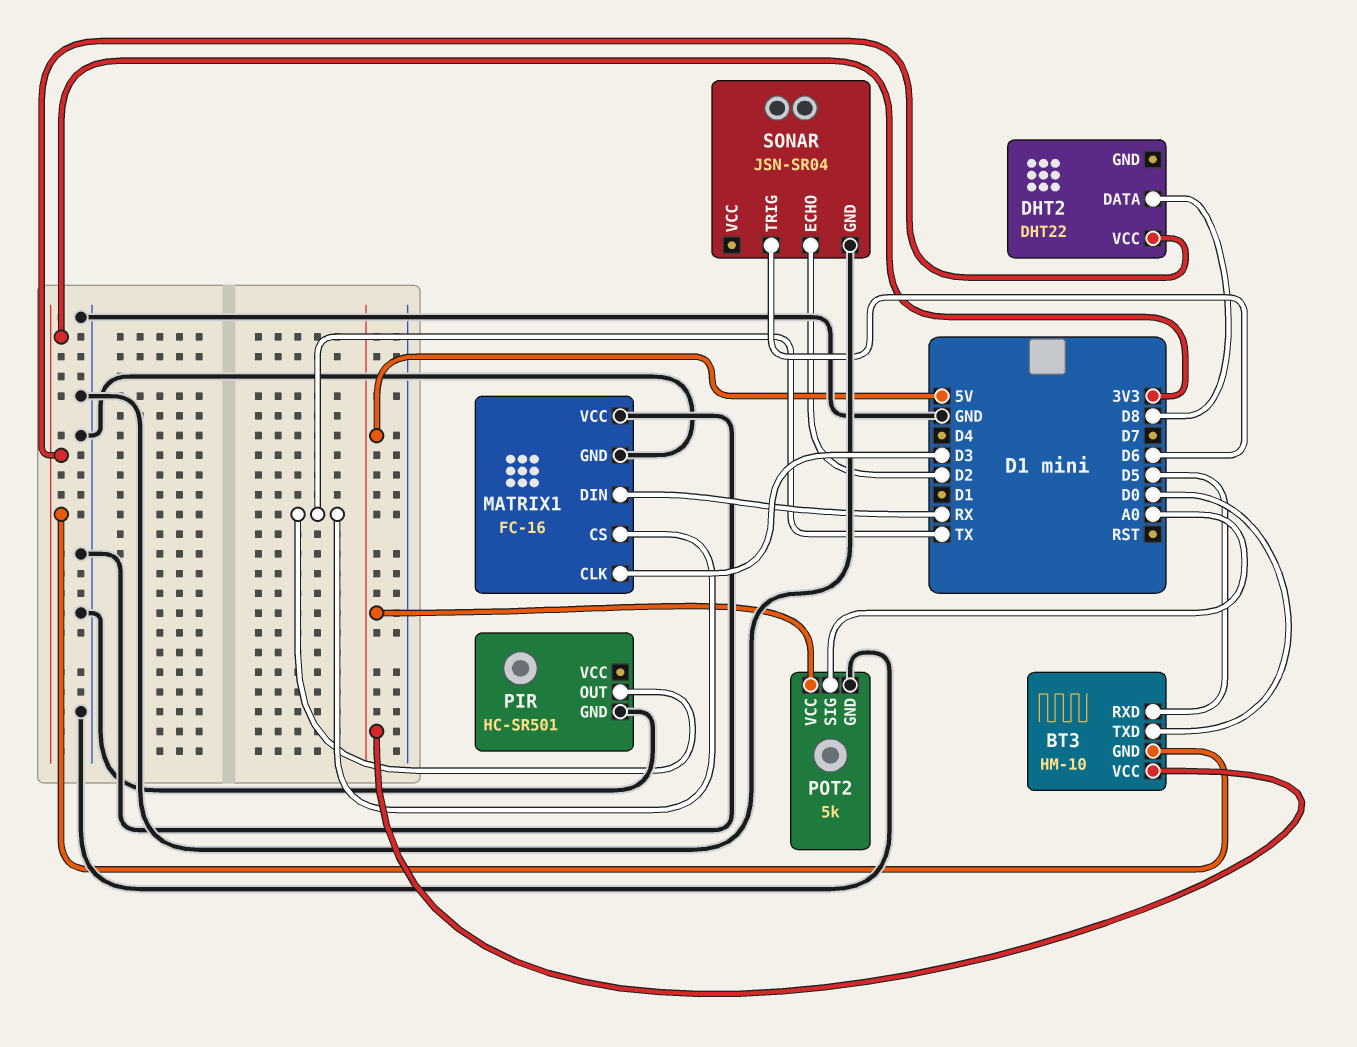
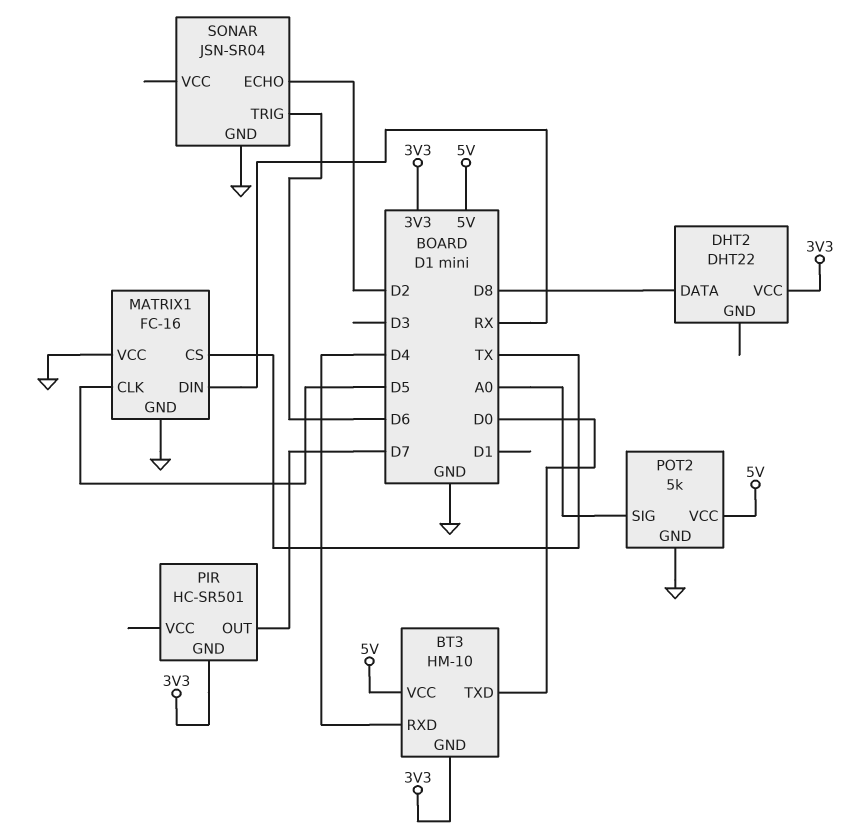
BT3 pin RXD: D5 -> D4
MATRIX1 pin CLK: D3 -> D5
PIR pin GND: GND -> 3V3
PIR pin OUT: TX -> D7

